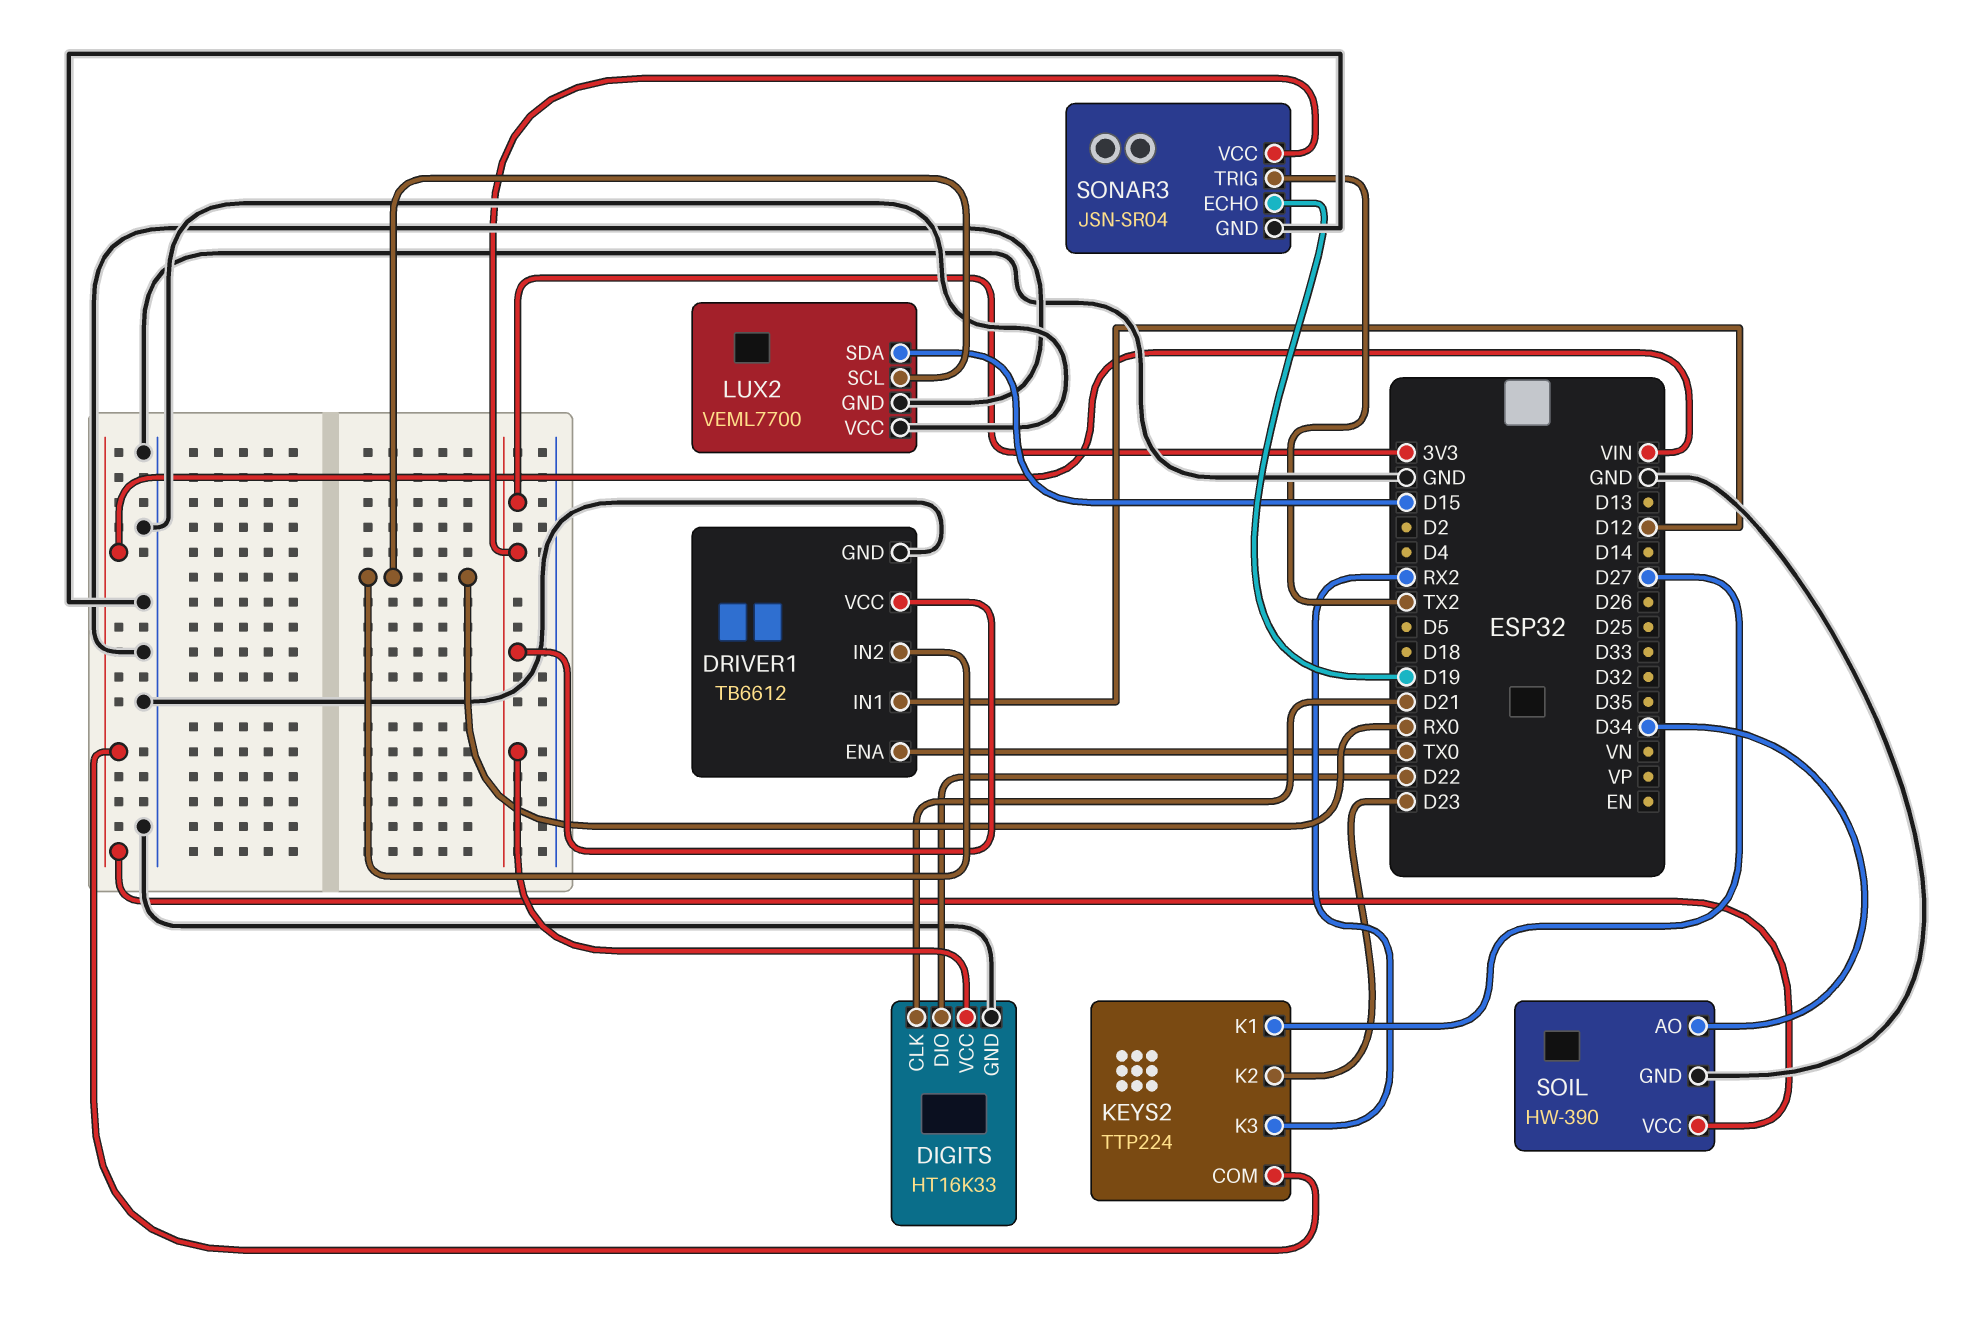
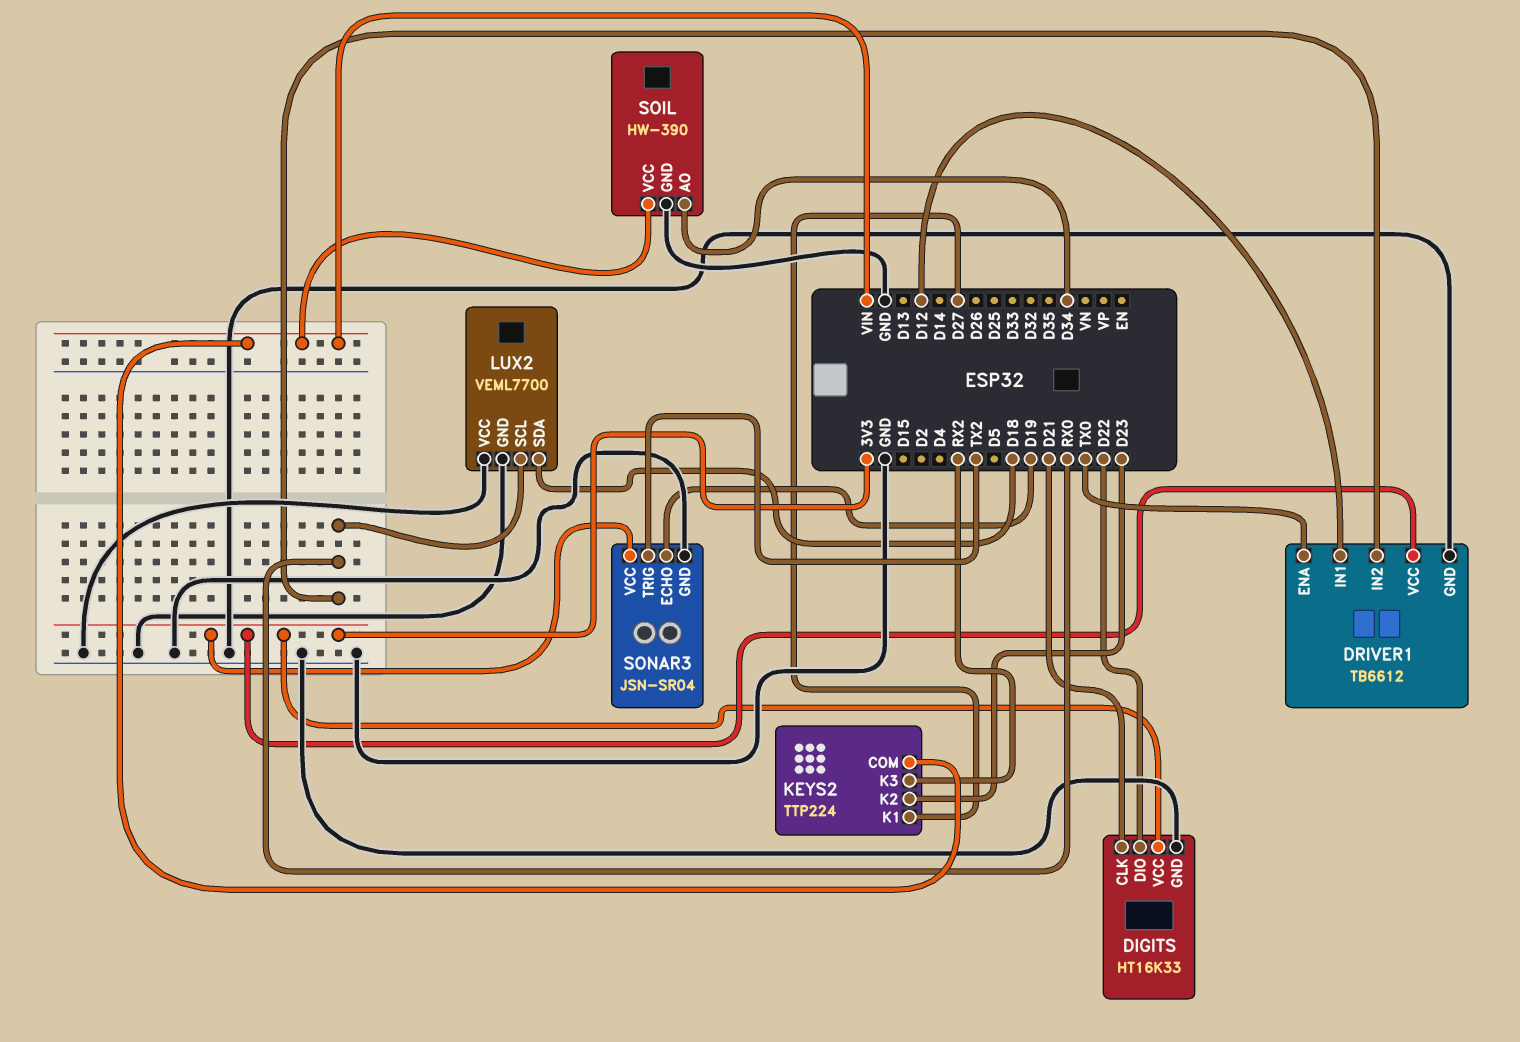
LUX2 pin SDA: D15 -> D18

